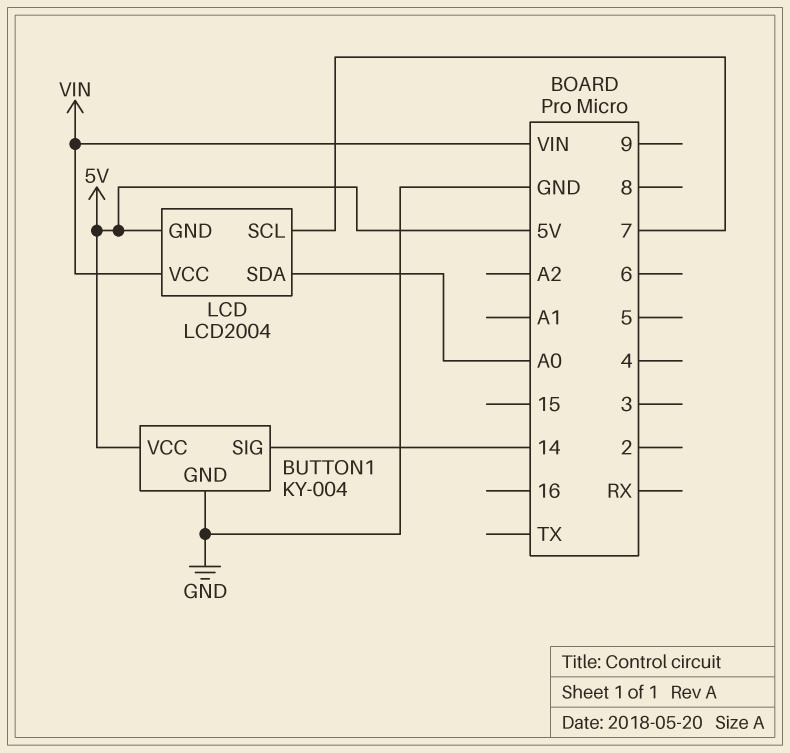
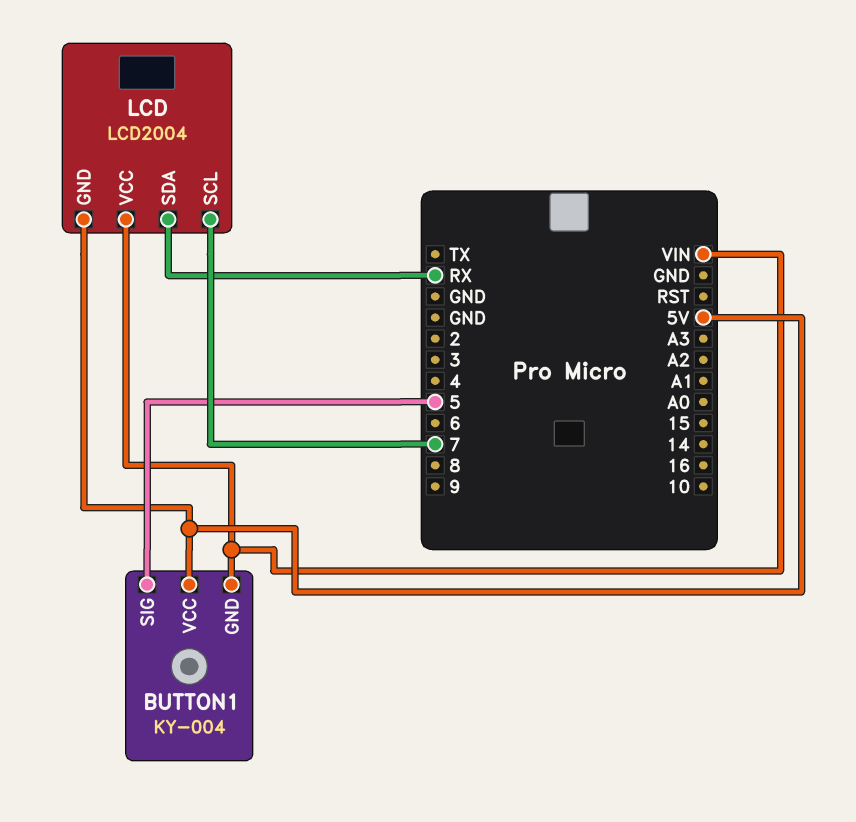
BUTTON1 pin GND: GND -> VIN
BUTTON1 pin SIG: 14 -> 5
LCD pin SDA: A0 -> RX

